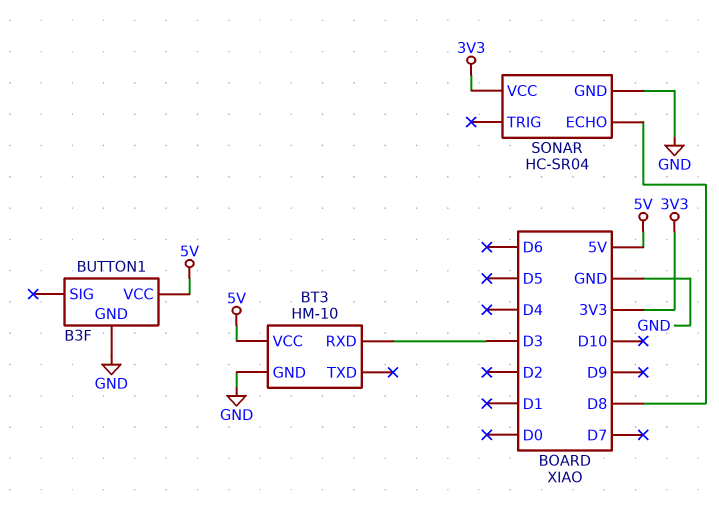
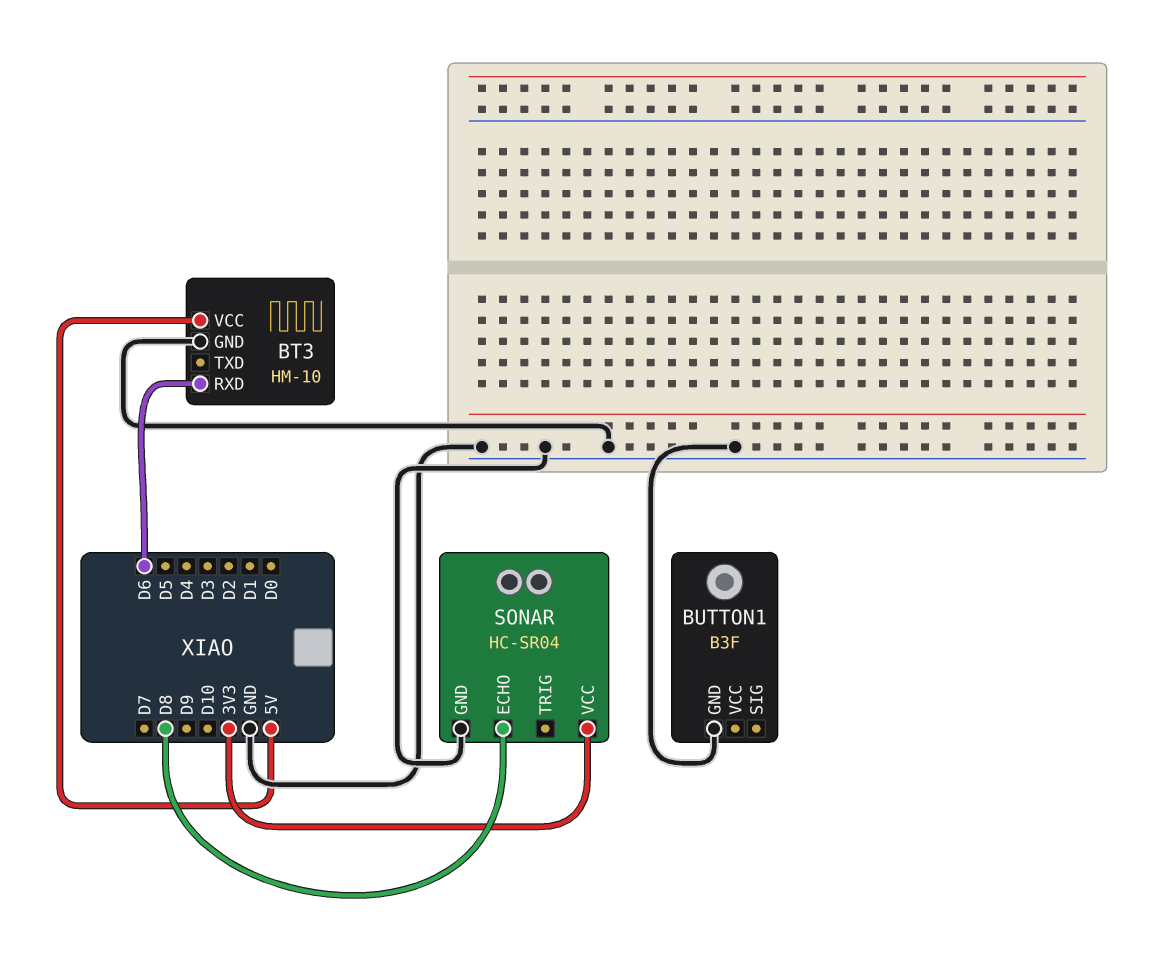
BT3 pin RXD: D3 -> D6
BUTTON1 pin VCC: 5V -> none

